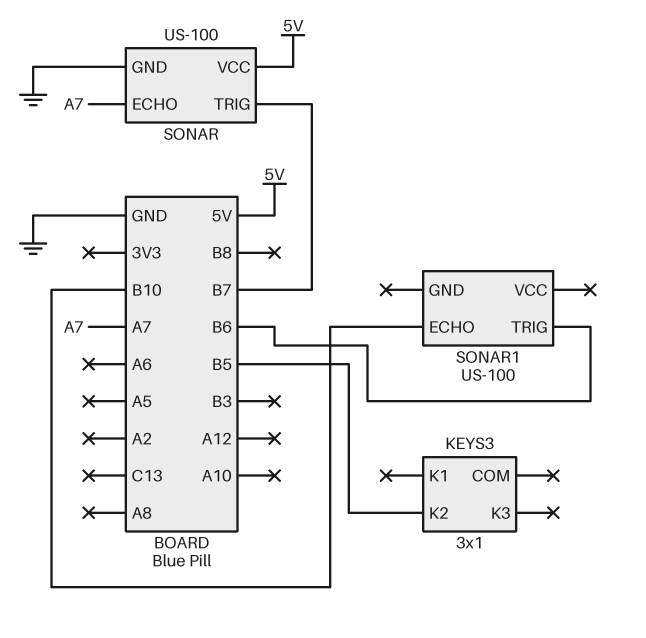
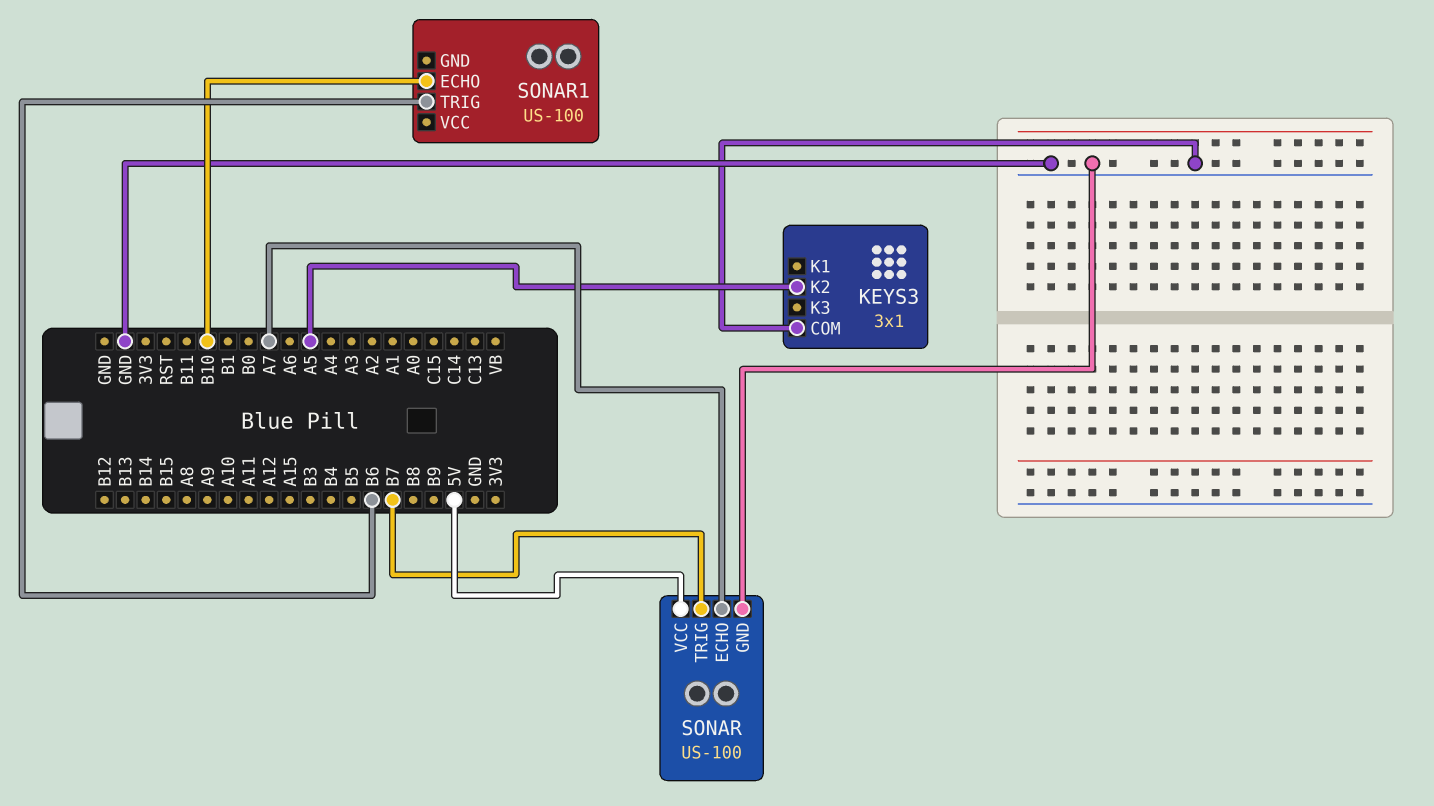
KEYS3 pin COM: none -> GND
KEYS3 pin K2: B5 -> A5

